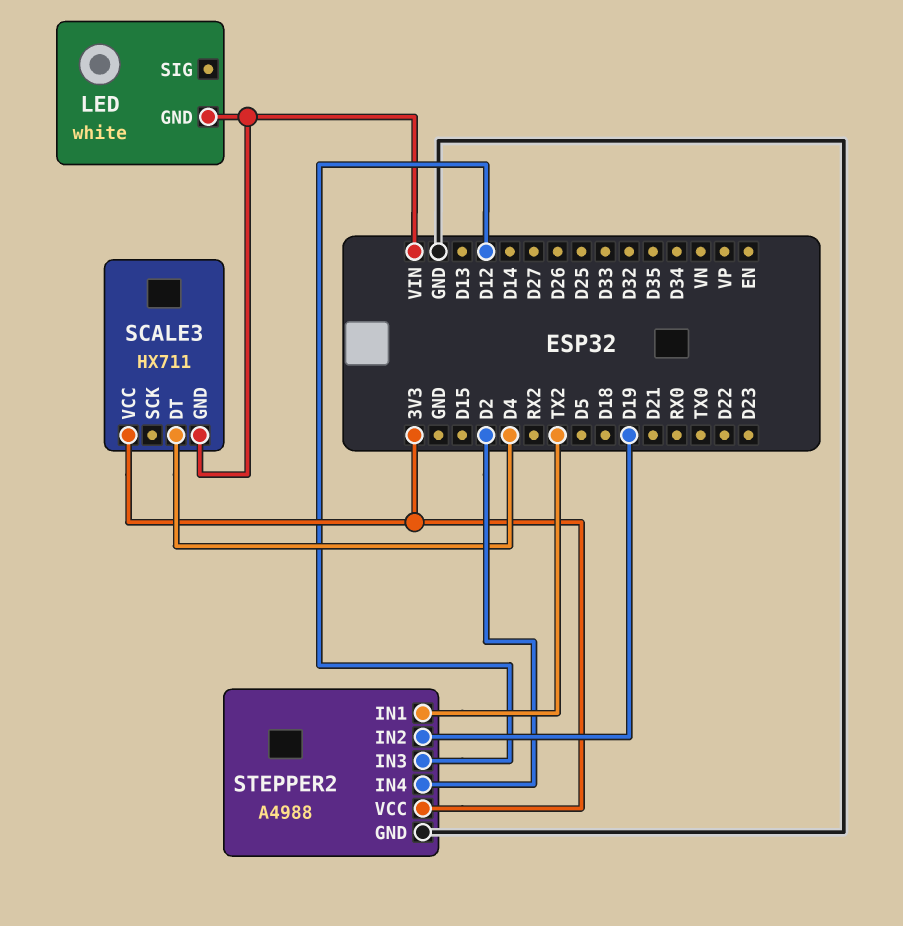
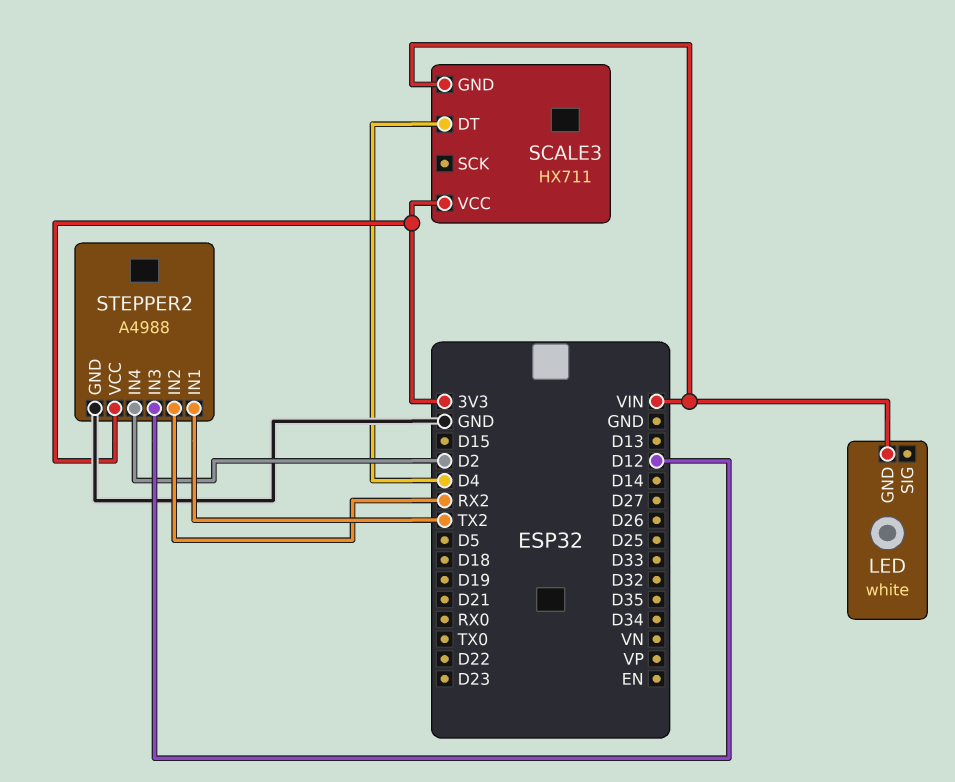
STEPPER2 pin IN2: D19 -> RX2

